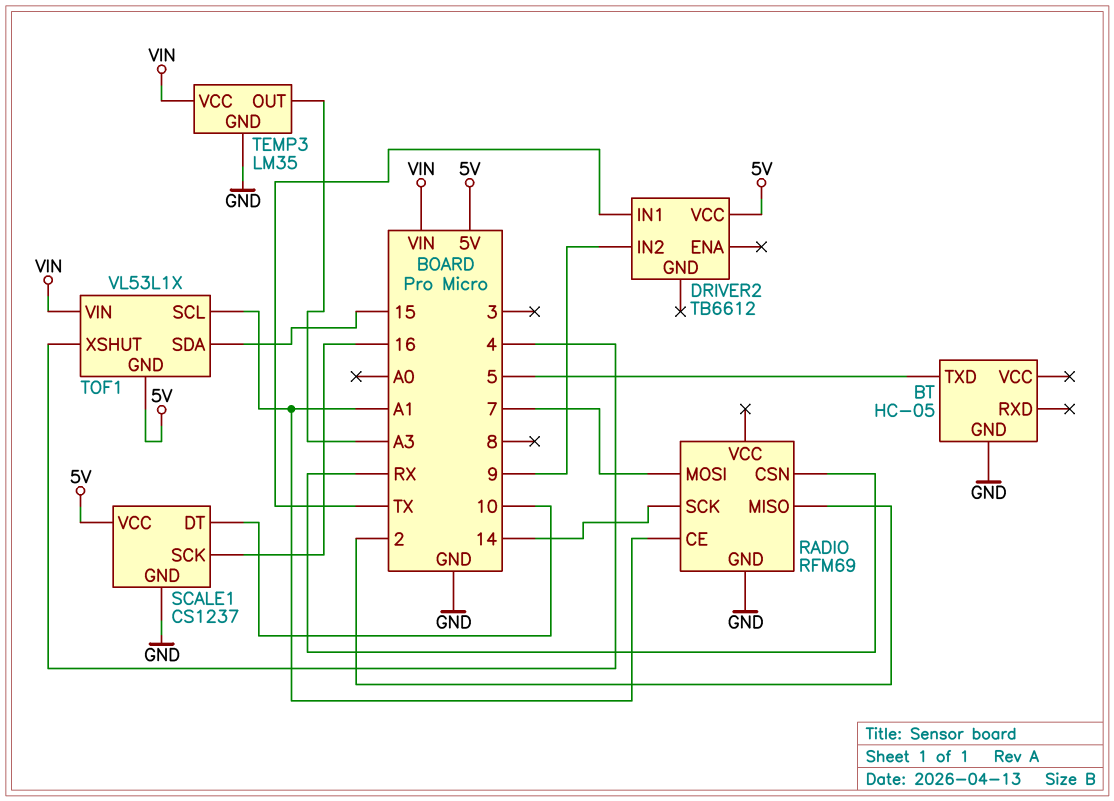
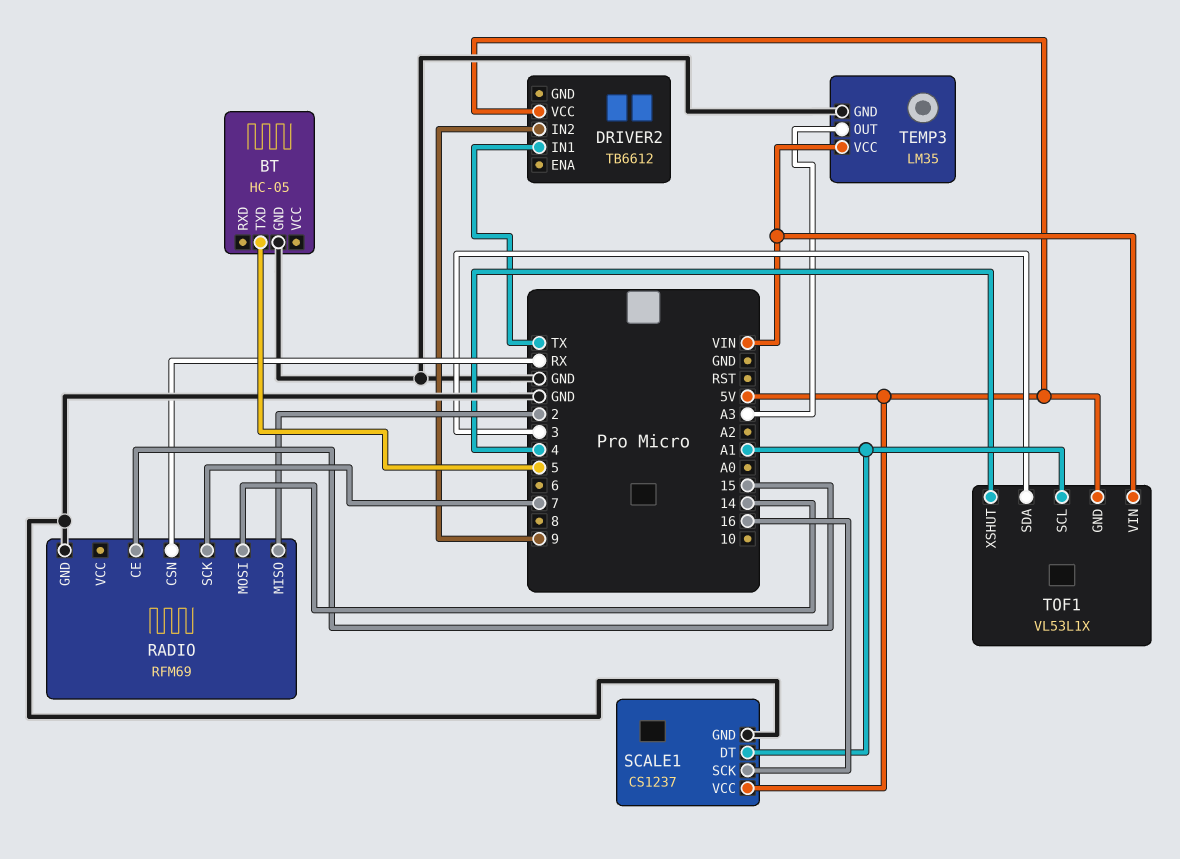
RADIO pin CE: A1 -> 15
RADIO pin MOSI: 7 -> 14
RADIO pin SCK: 14 -> 7
SCALE1 pin DT: 10 -> A1
TOF1 pin SDA: 15 -> 3

